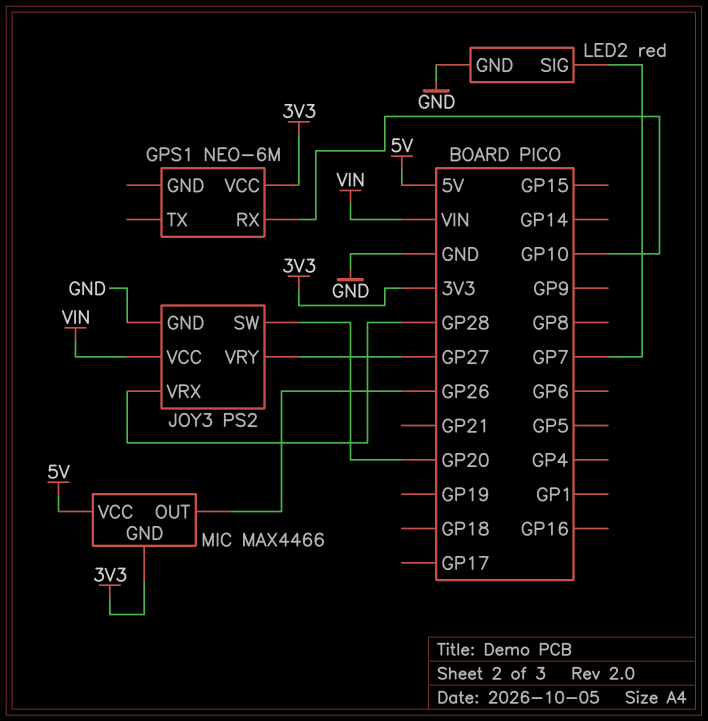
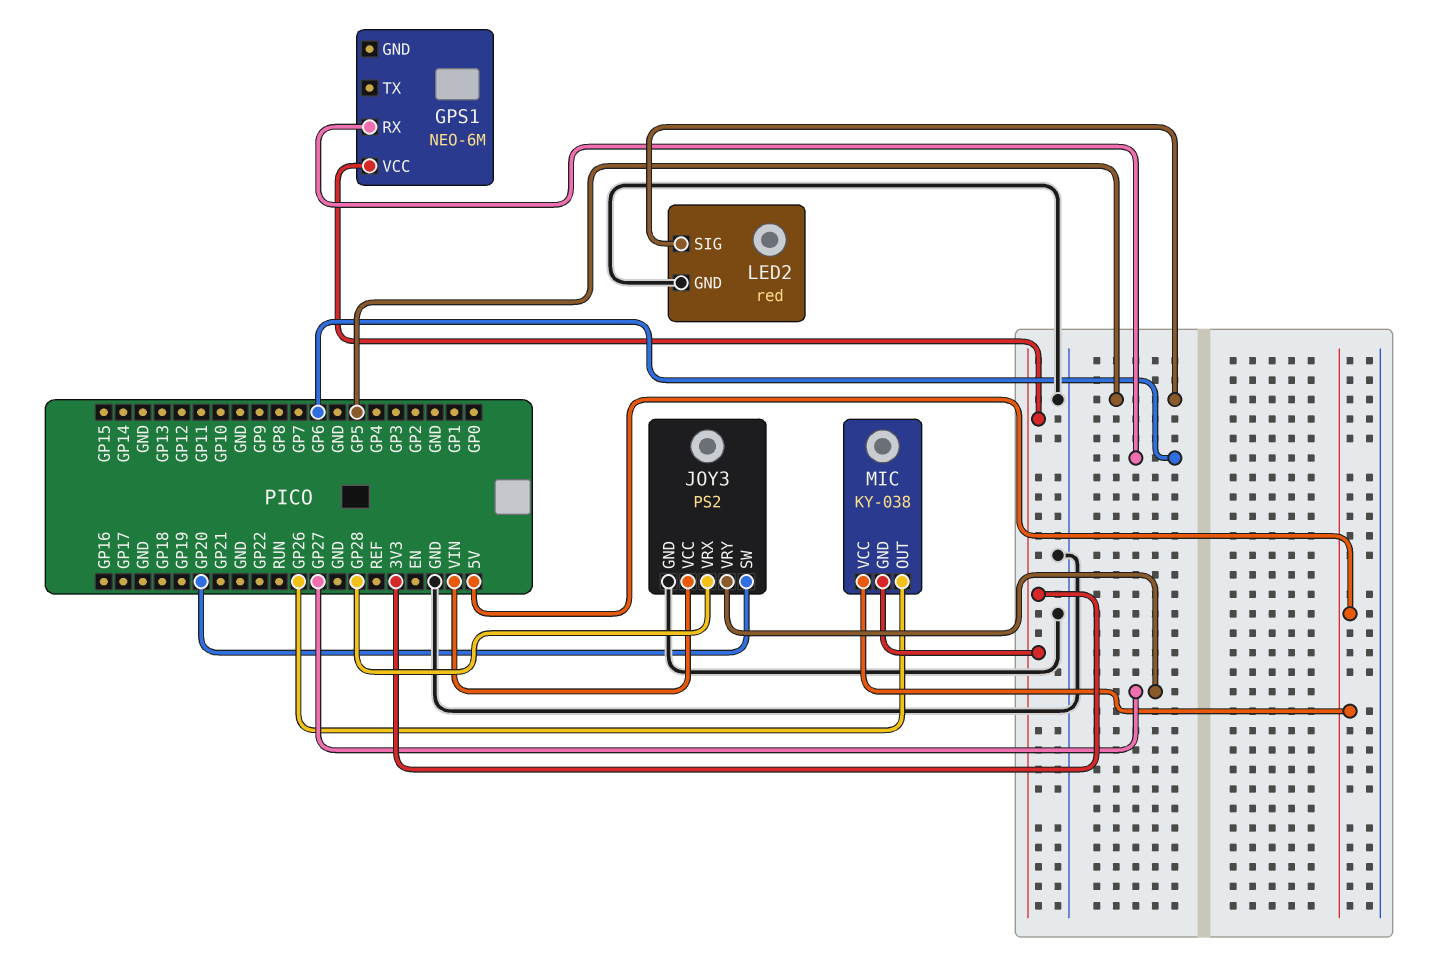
GPS1 pin RX: GP10 -> GP6
LED2 pin SIG: GP7 -> GP5
MIC: MAX4466 -> KY-038

